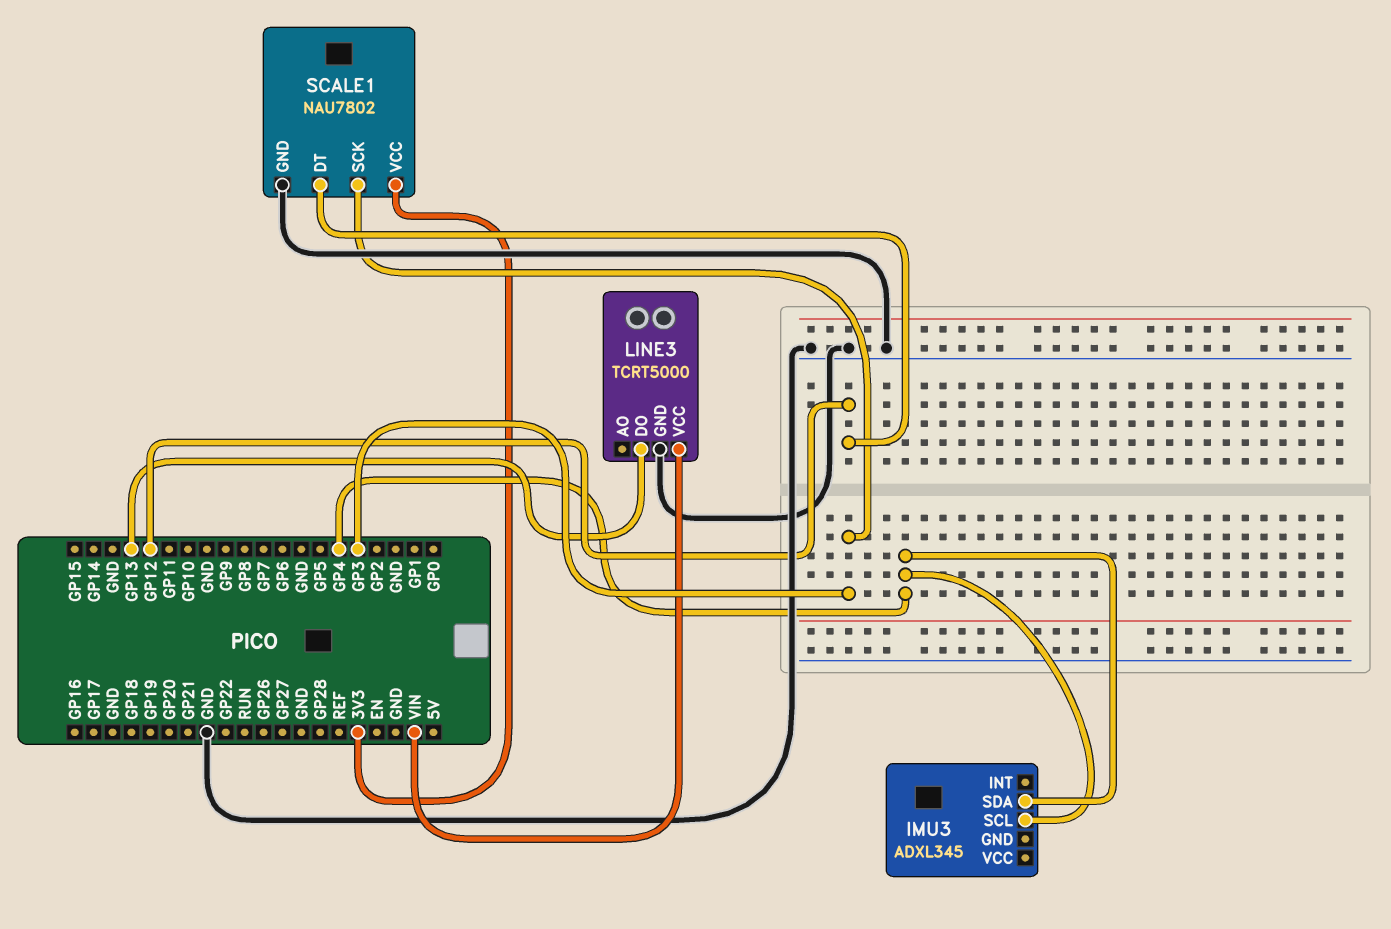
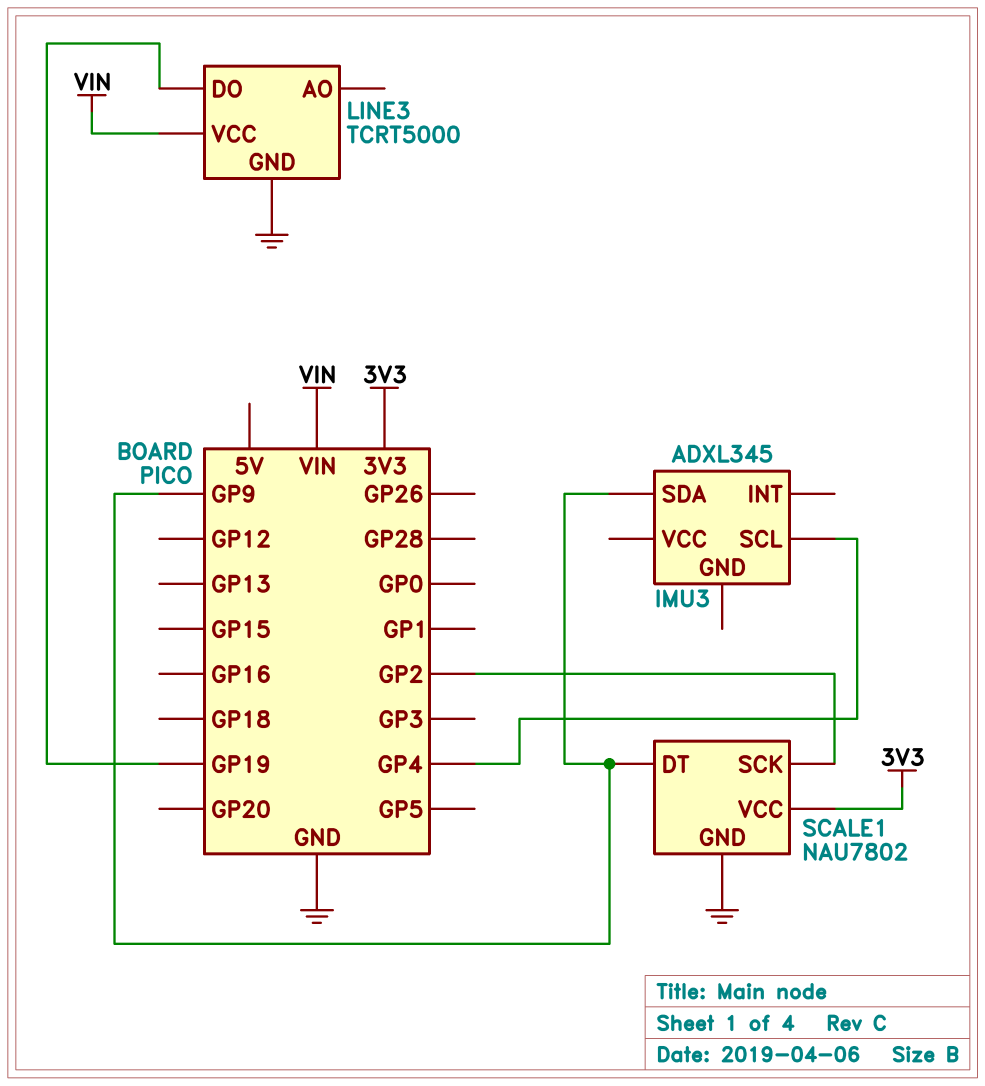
IMU3 pin SDA: GP4 -> GP9
LINE3 pin DO: GP13 -> GP19
SCALE1 pin DT: GP12 -> GP9
SCALE1 pin SCK: GP3 -> GP2

